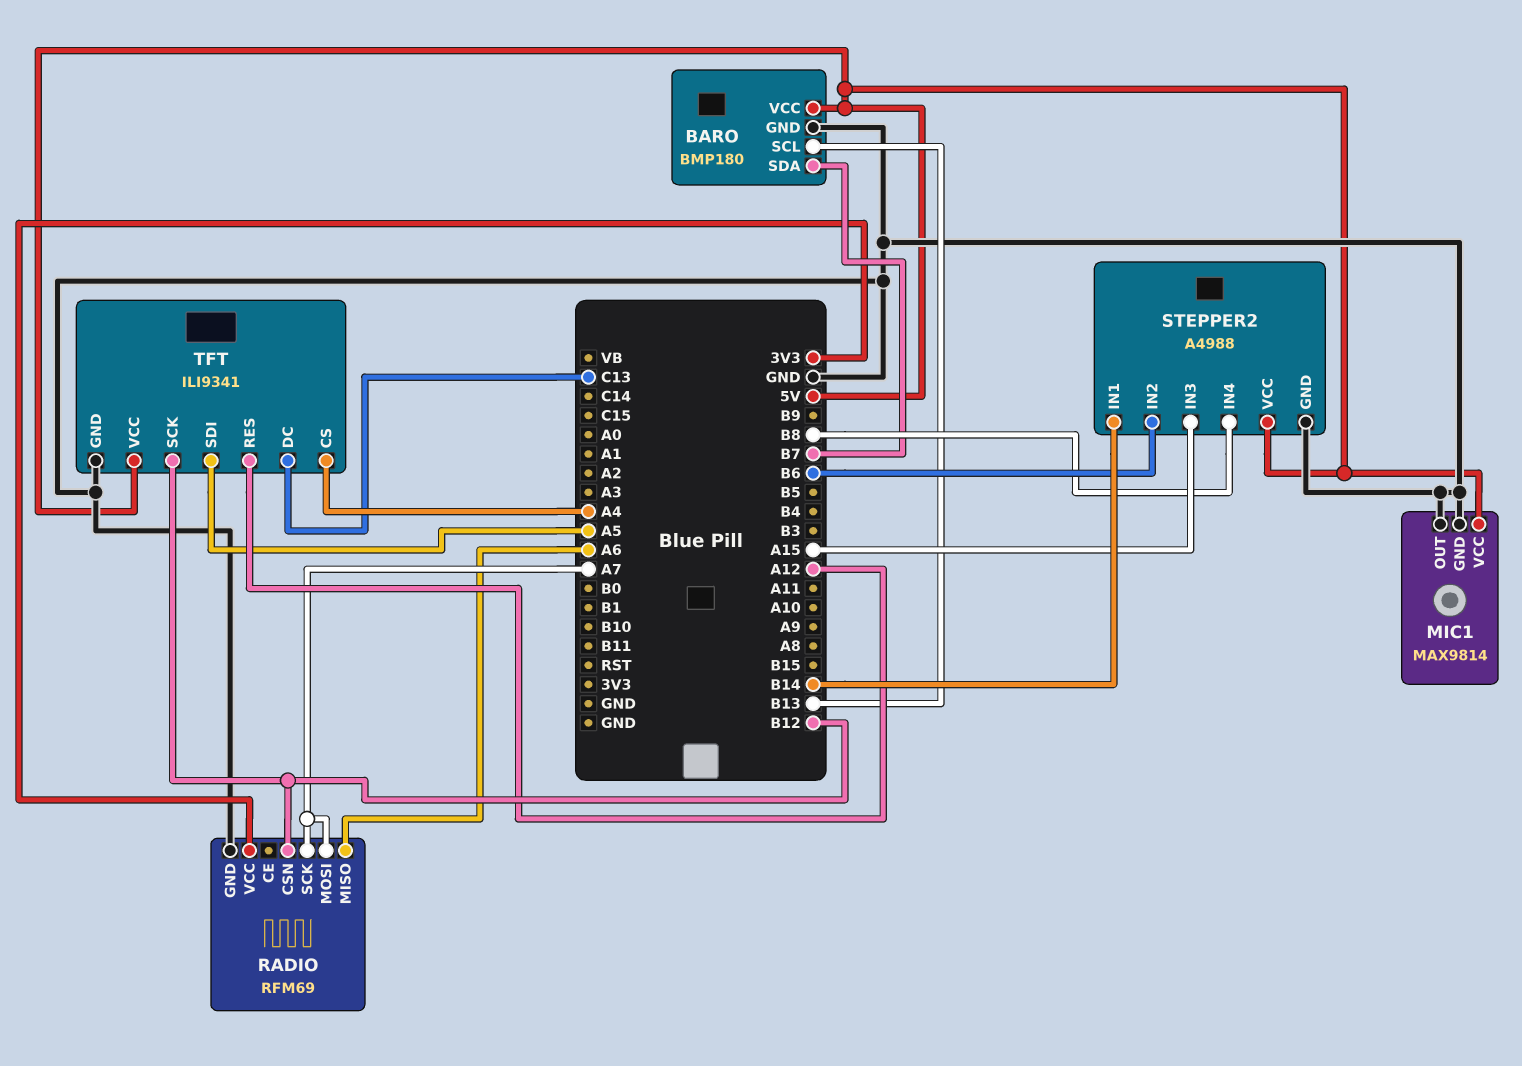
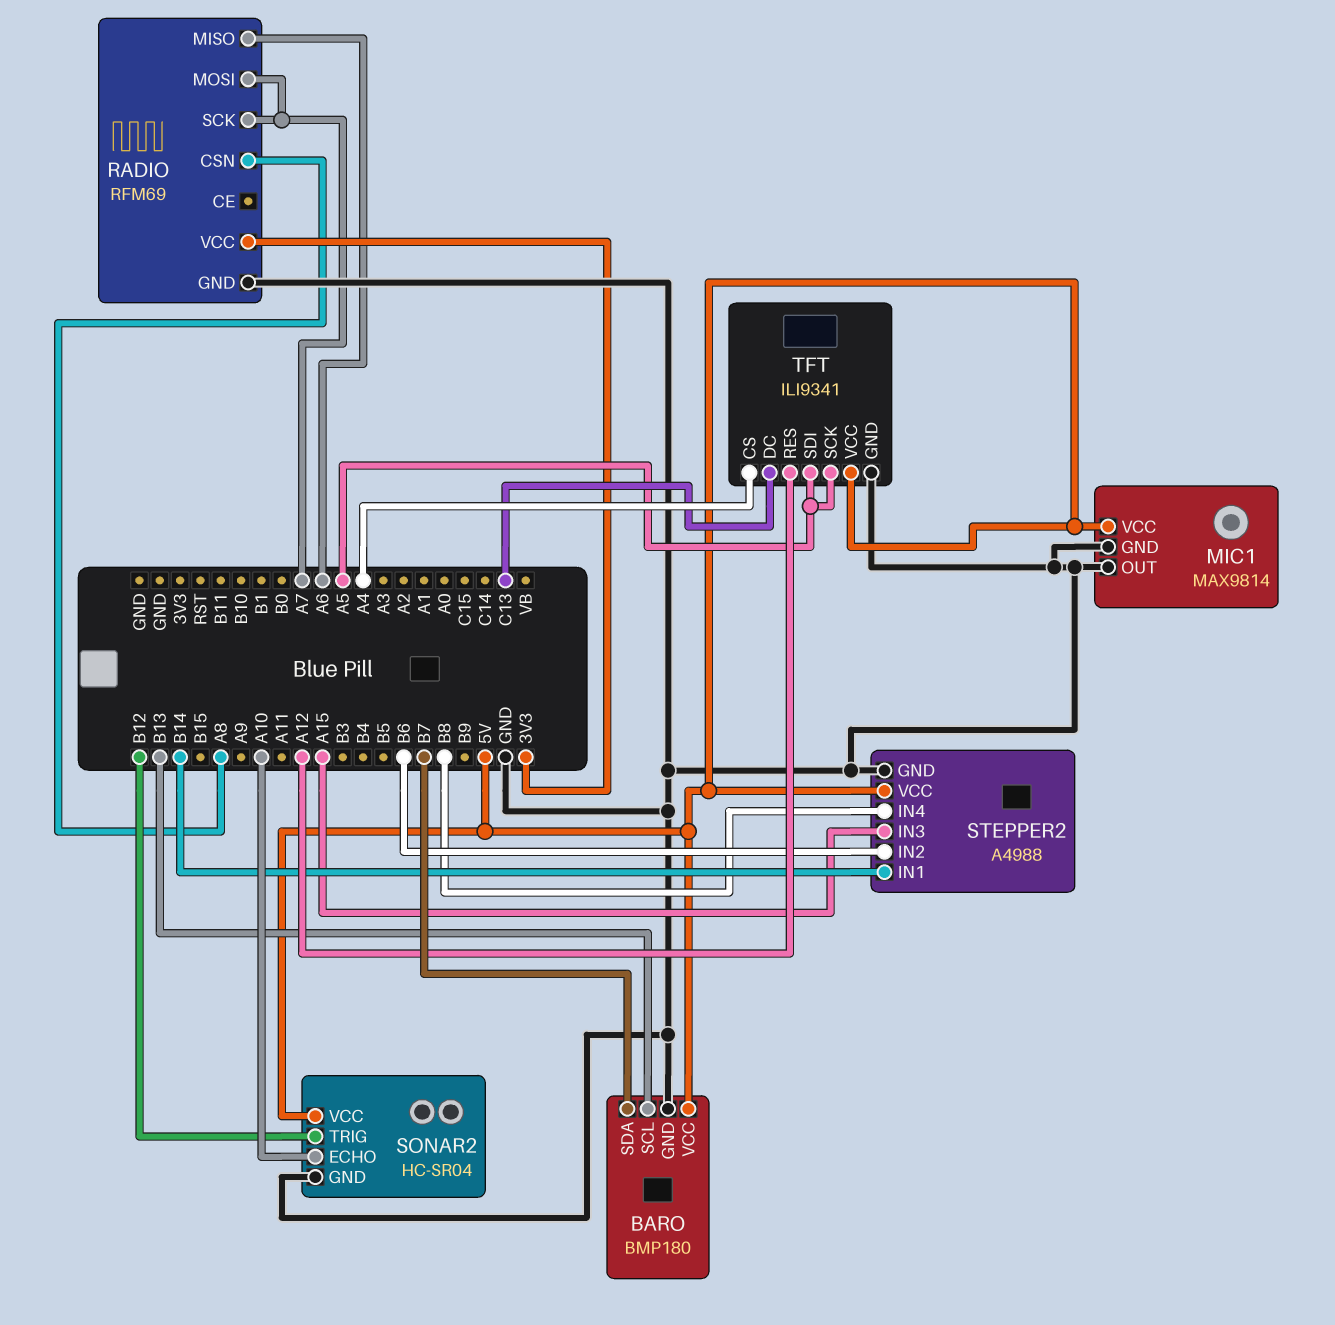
RADIO pin CSN: B12 -> A8
SONAR2: none -> HC-SR04
SONAR2 pin ECHO: none -> A10
SONAR2 pin GND: none -> GND
SONAR2 pin TRIG: none -> B12
SONAR2 pin VCC: none -> 5V
TFT pin SCK: B12 -> A5

